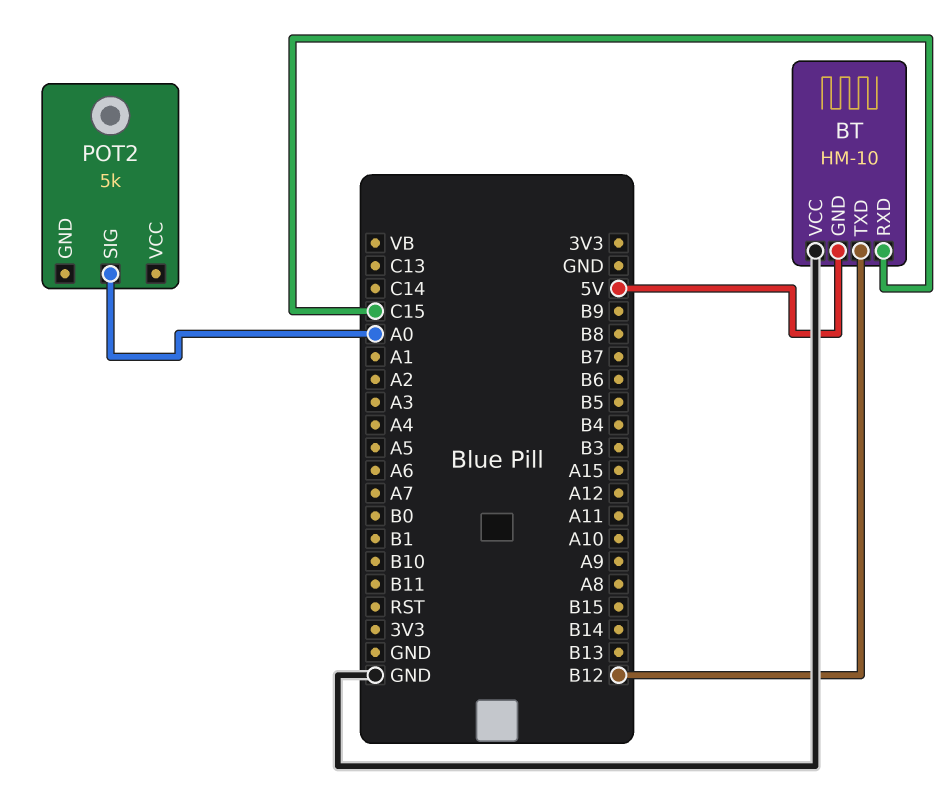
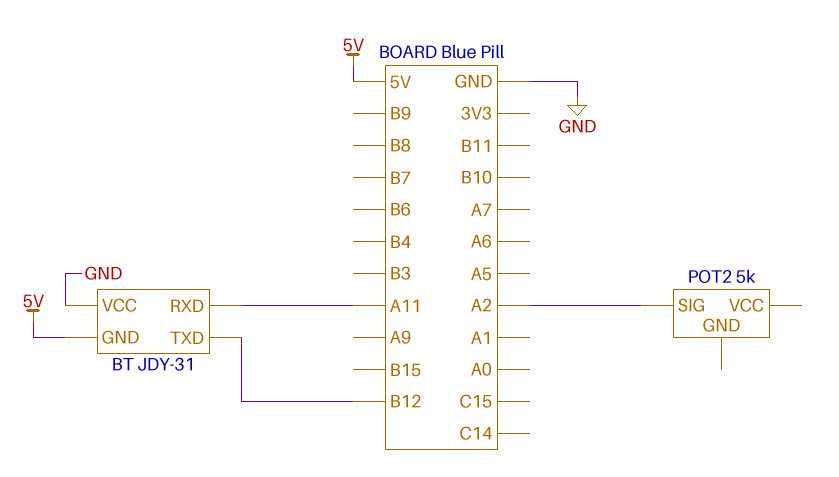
BT: HM-10 -> JDY-31
BT pin RXD: C15 -> A11
POT2 pin SIG: A0 -> A2

